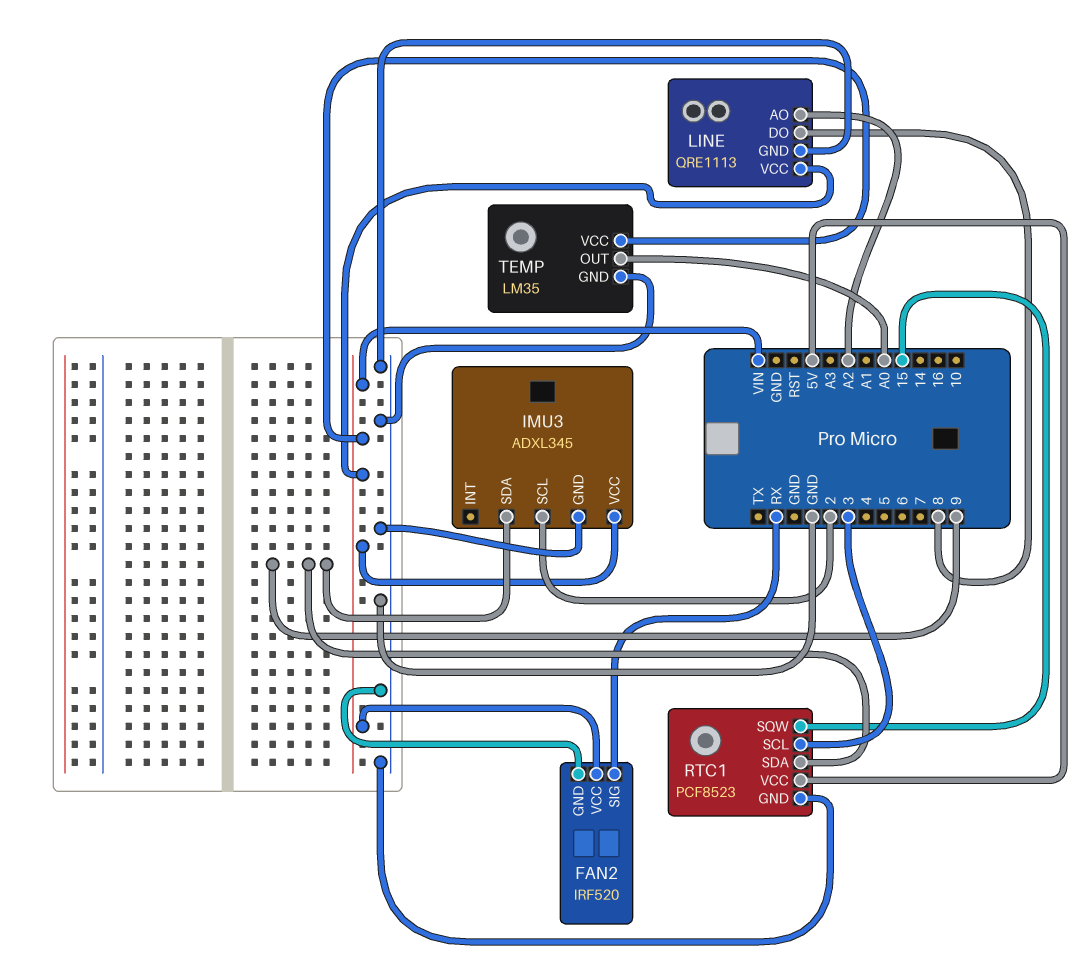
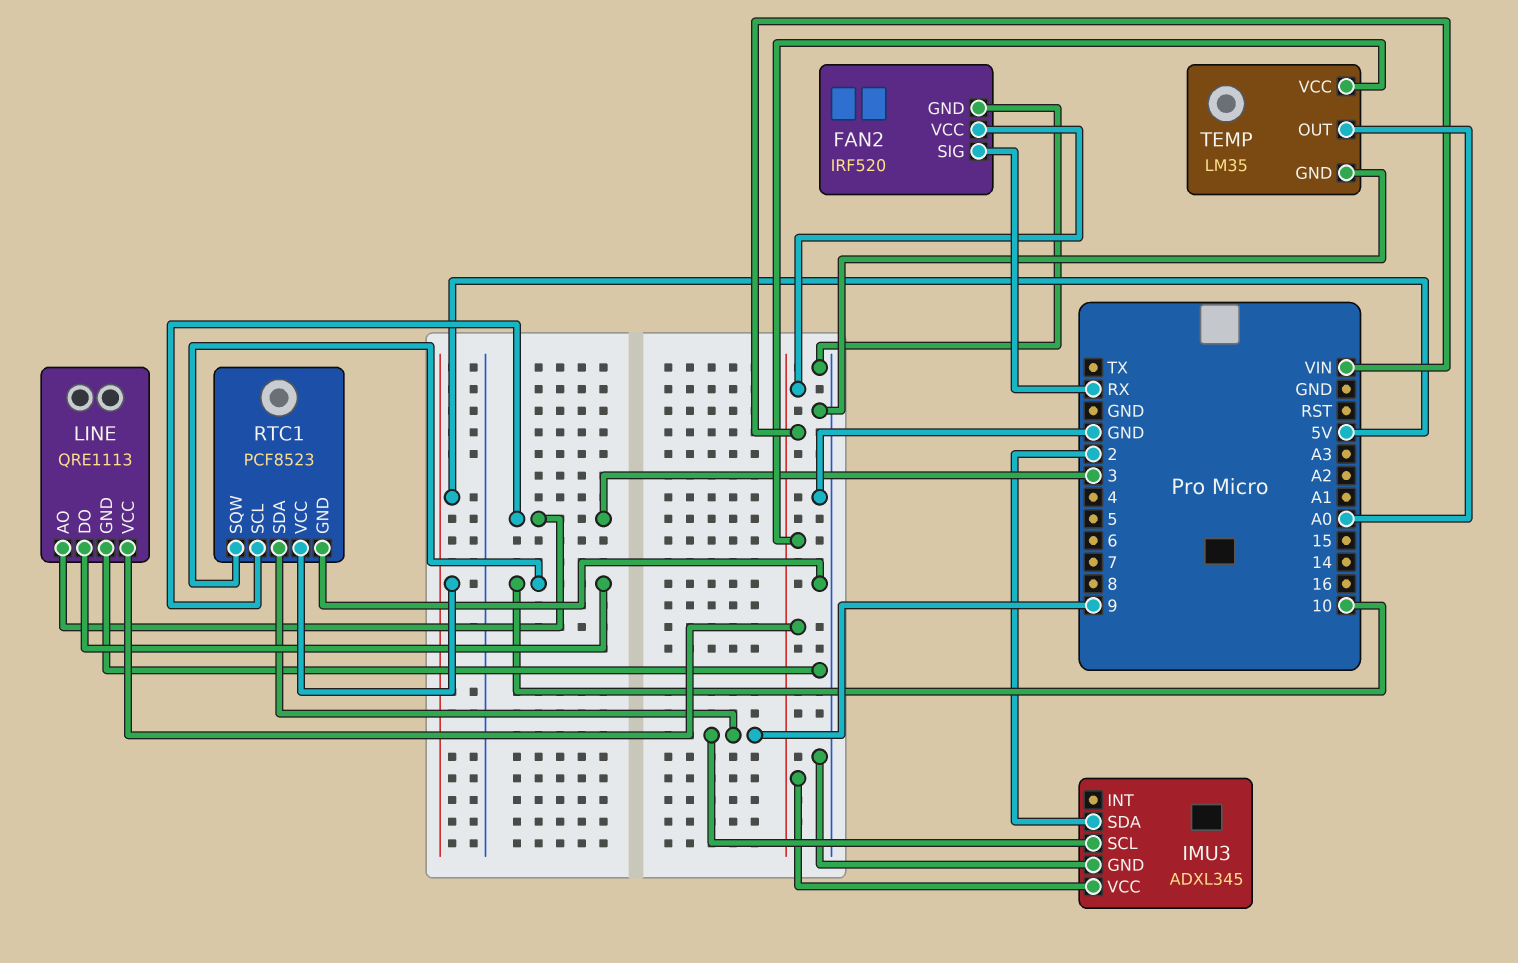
IMU3 pin SCL: 2 -> 9
IMU3 pin SDA: 9 -> 2
LINE pin AO: A2 -> 3
LINE pin DO: 8 -> 10
RTC1 pin SQW: 15 -> 10

